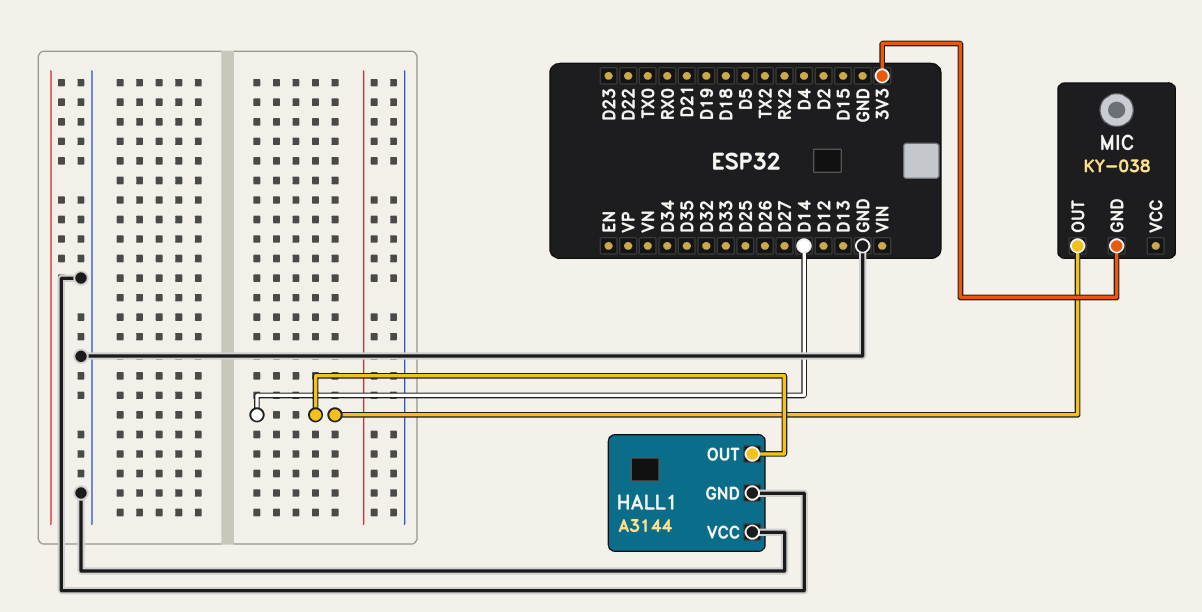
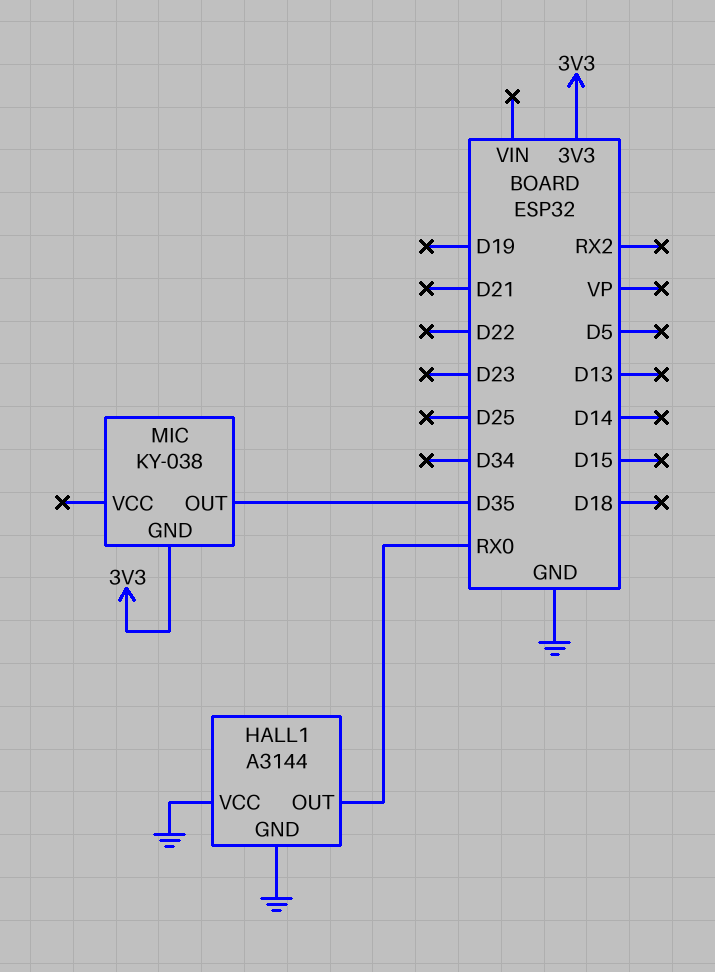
HALL1 pin OUT: D14 -> RX0
MIC pin OUT: D14 -> D35

